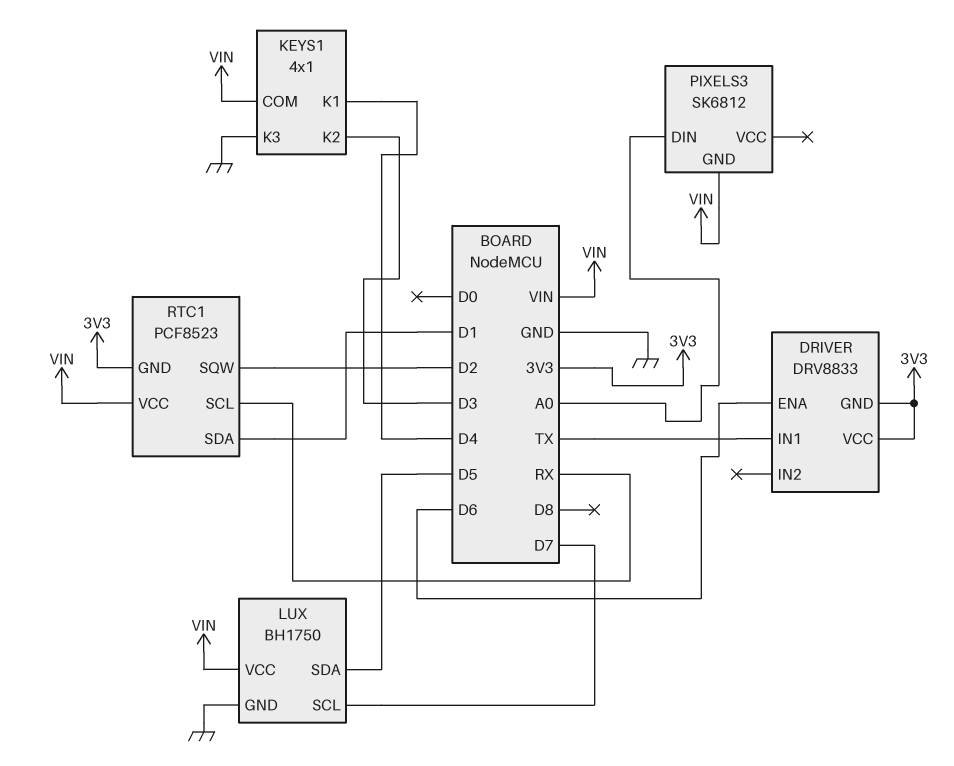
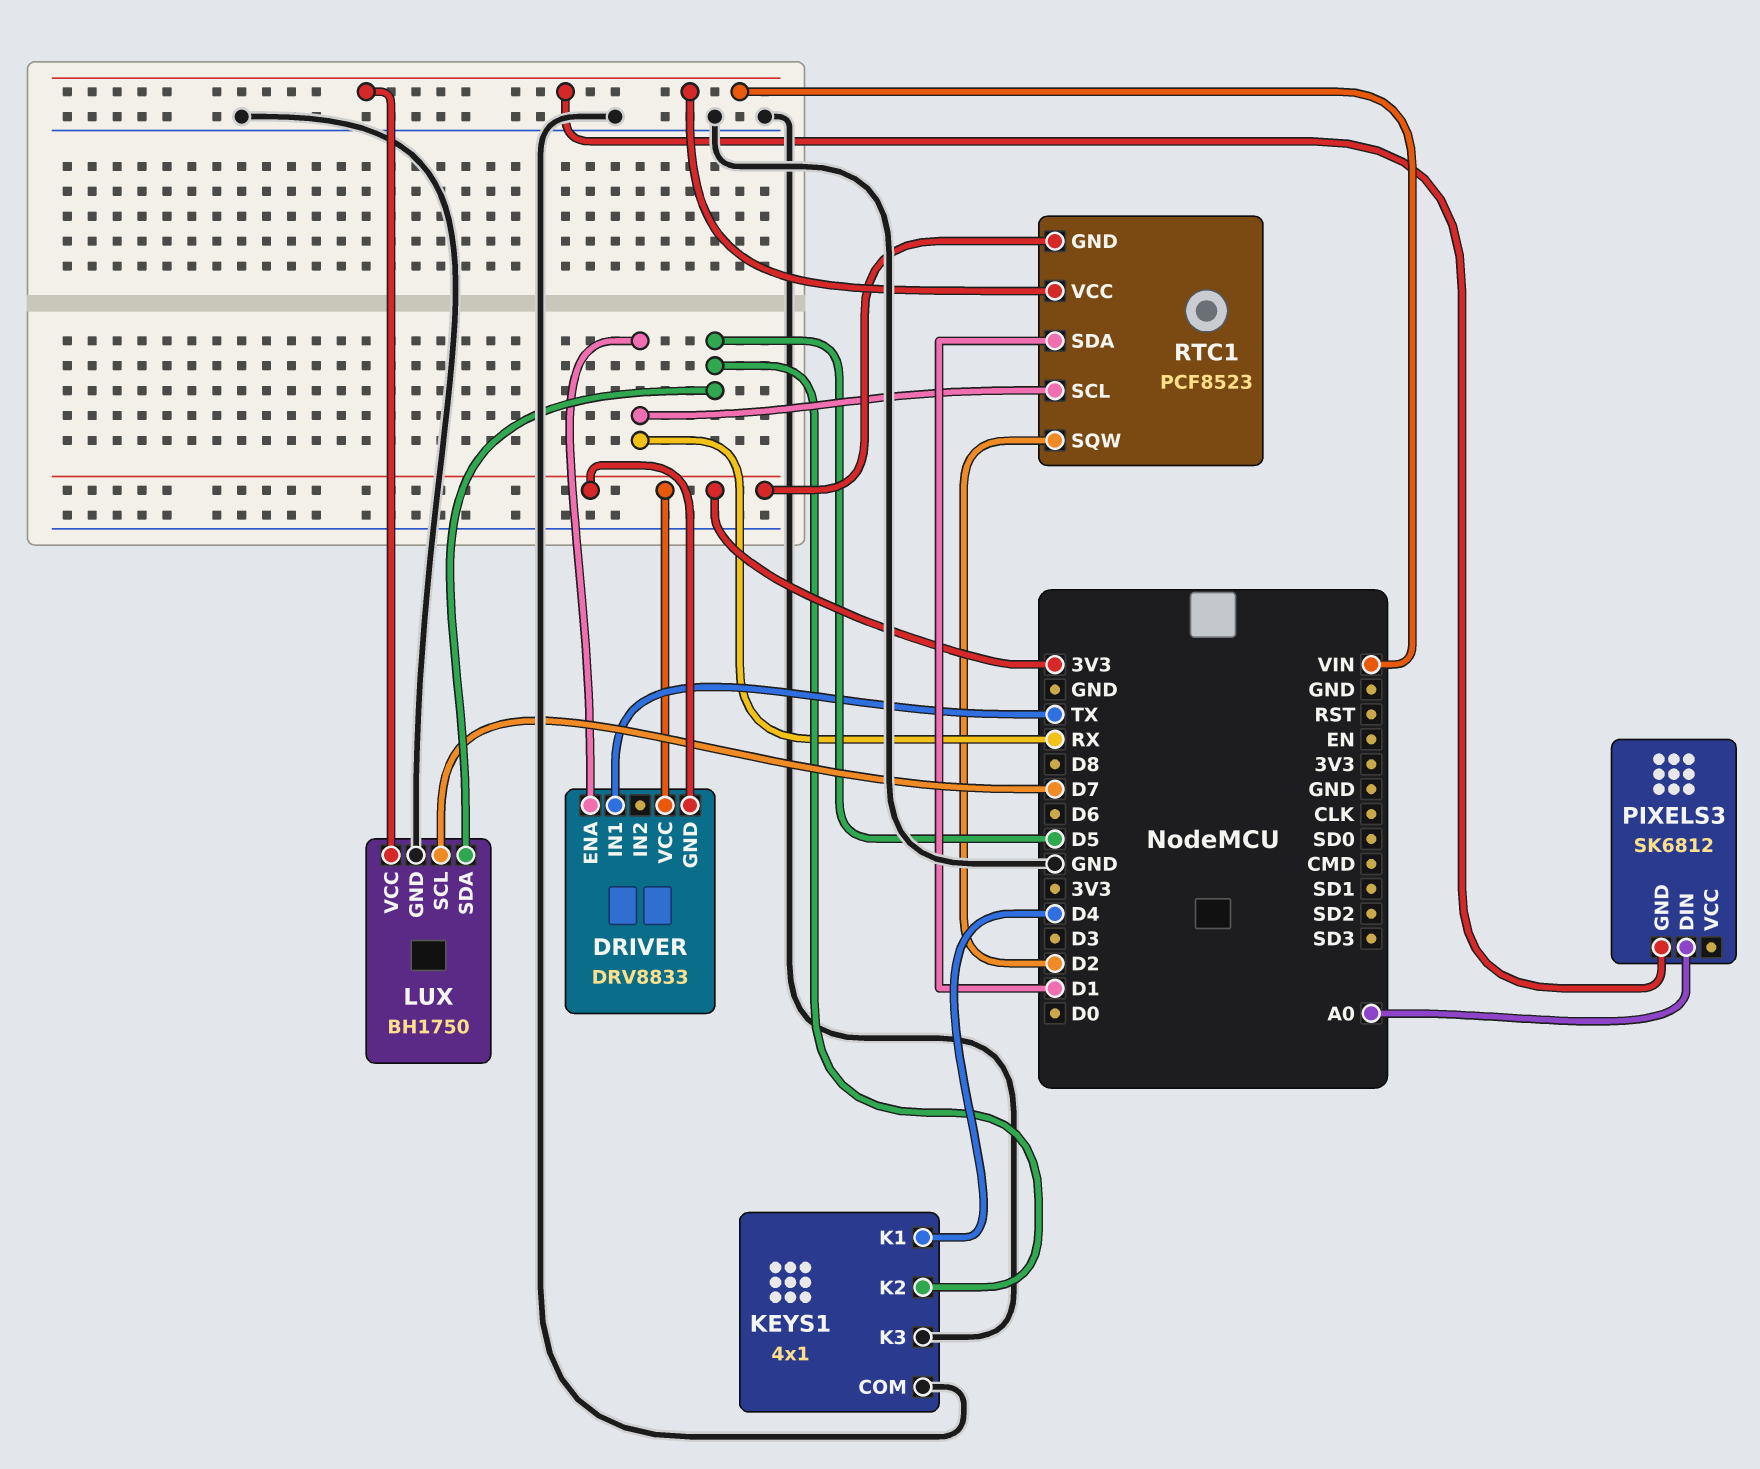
DRIVER pin ENA: D6 -> RX
KEYS1 pin COM: VIN -> GND
KEYS1 pin K2: D3 -> D5

